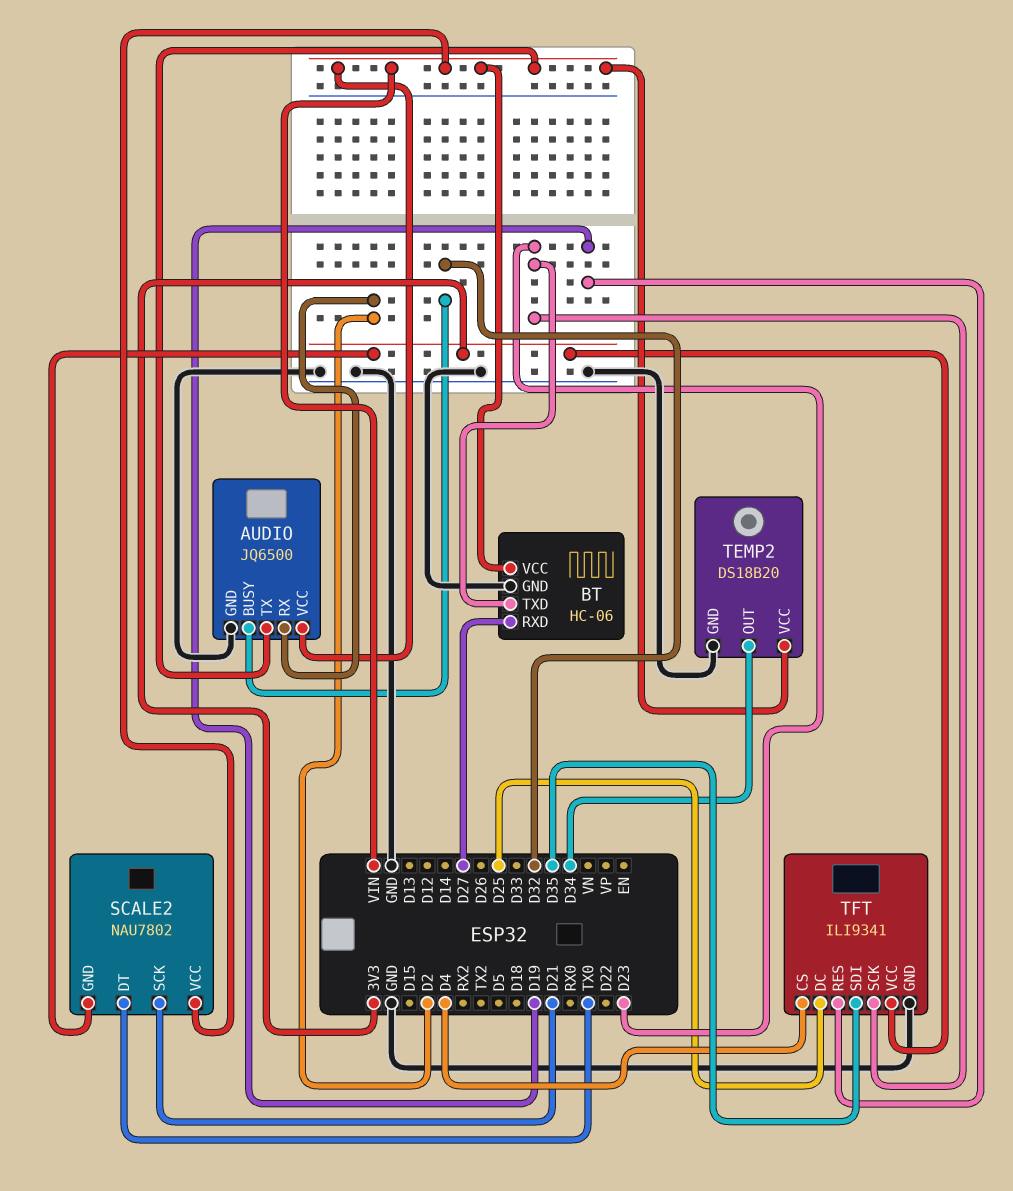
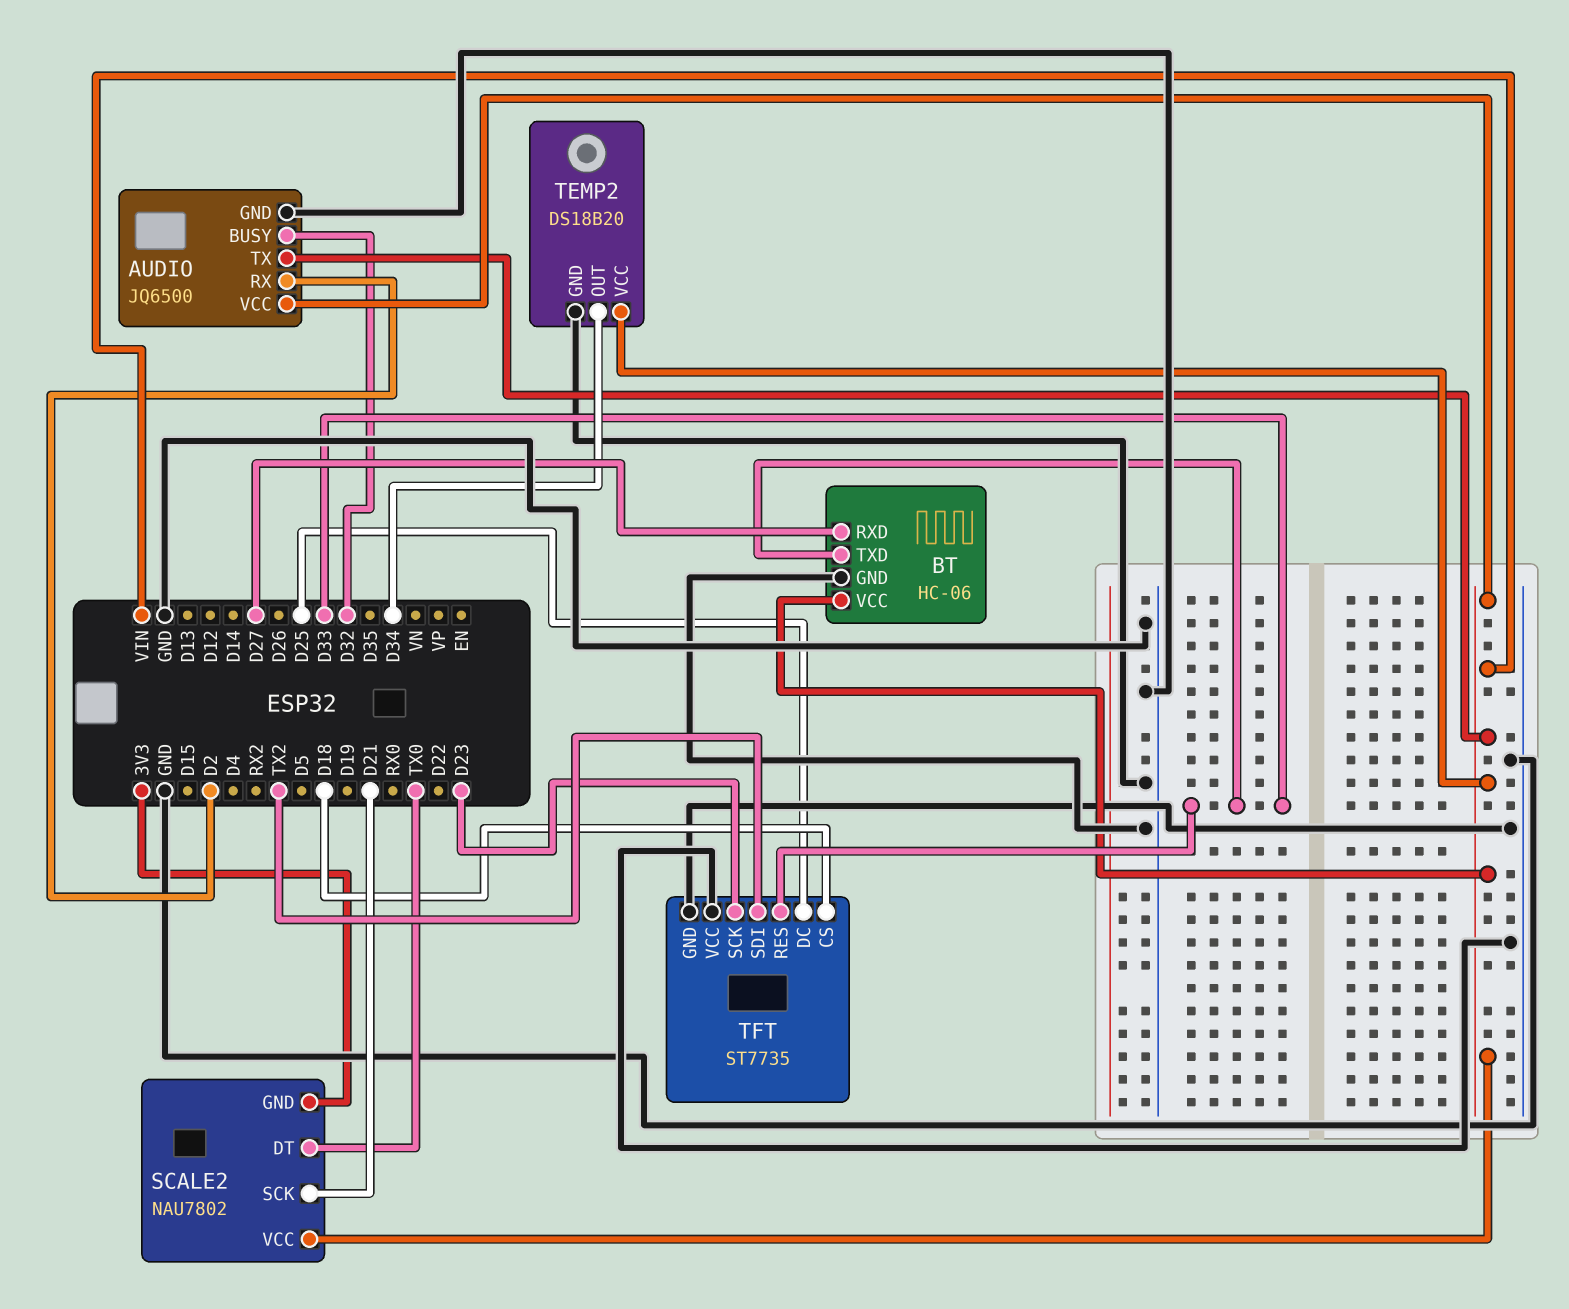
BT pin TXD: D23 -> D33
TFT: ILI9341 -> ST7735
TFT pin CS: D4 -> D18
TFT pin RES: D19 -> D33
TFT pin SDI: D35 -> TX2
TFT pin VCC: 3V3 -> GND

